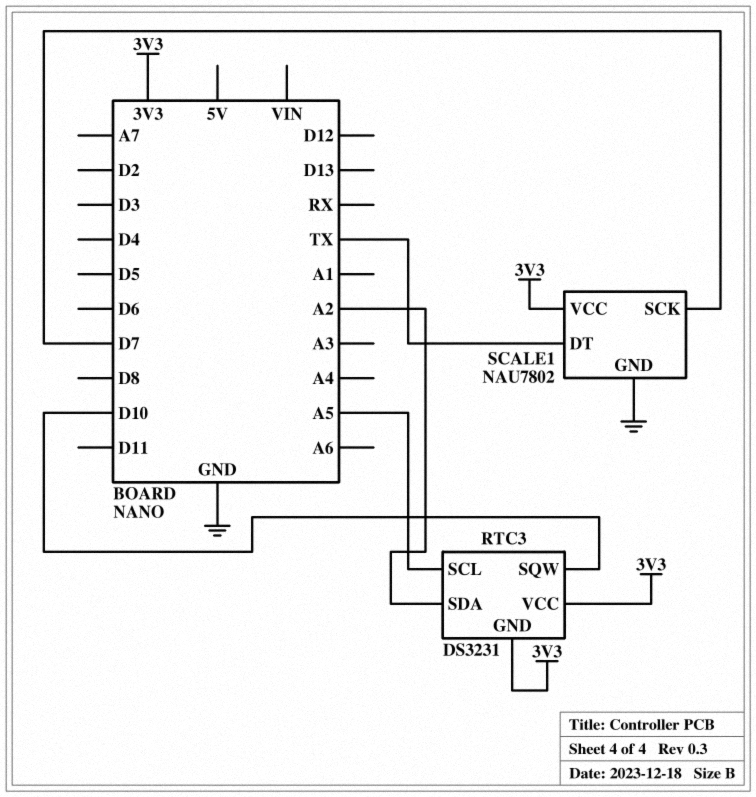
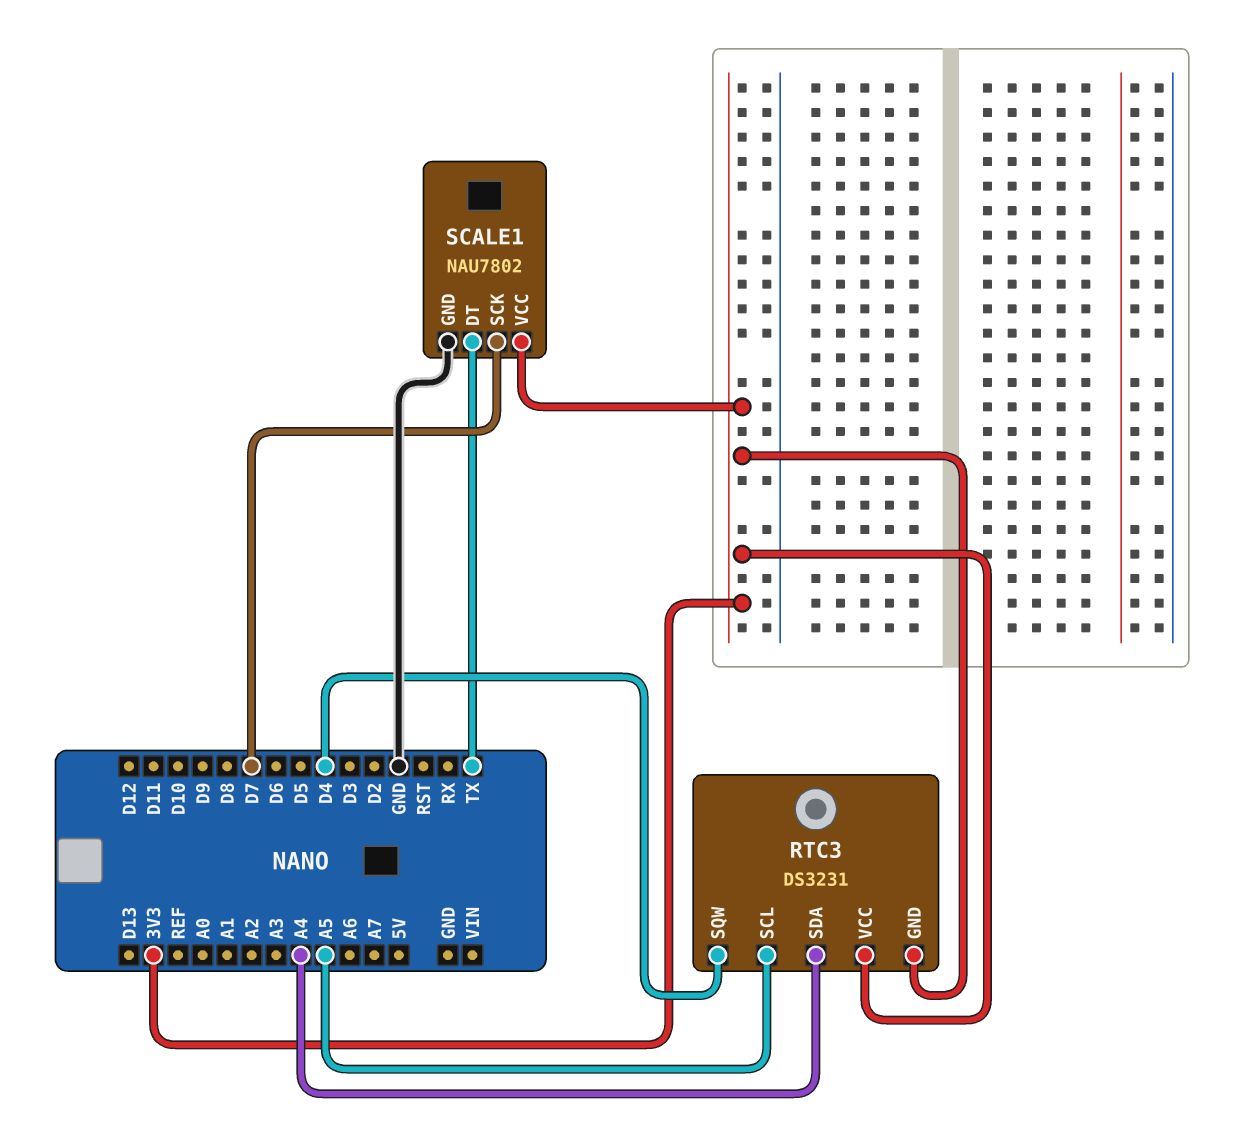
RTC3 pin SDA: A2 -> A4
RTC3 pin SQW: D10 -> D4

